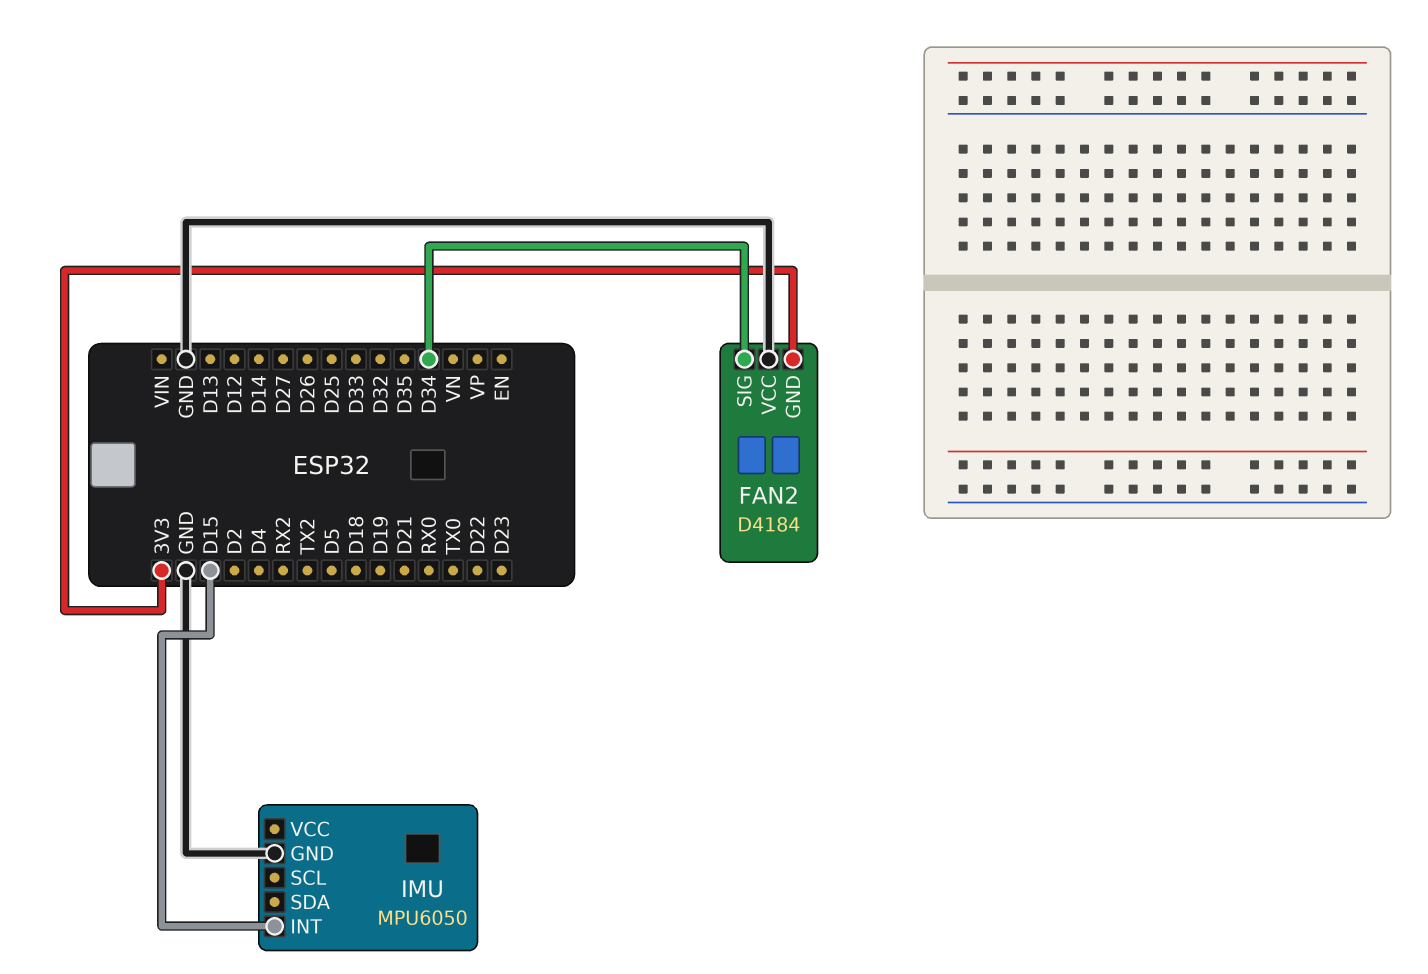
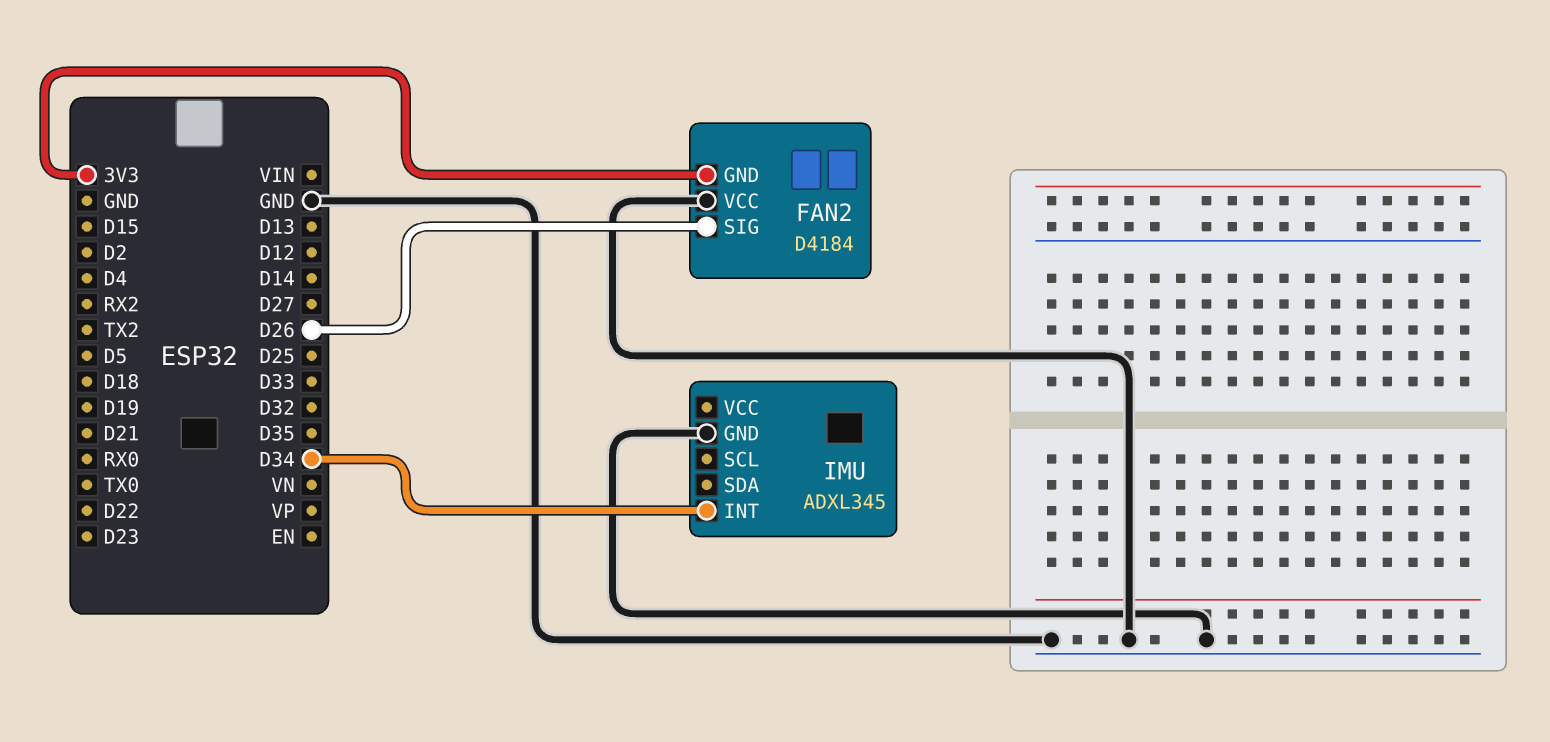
FAN2 pin SIG: D34 -> D26
IMU: MPU6050 -> ADXL345
IMU pin INT: D15 -> D34

